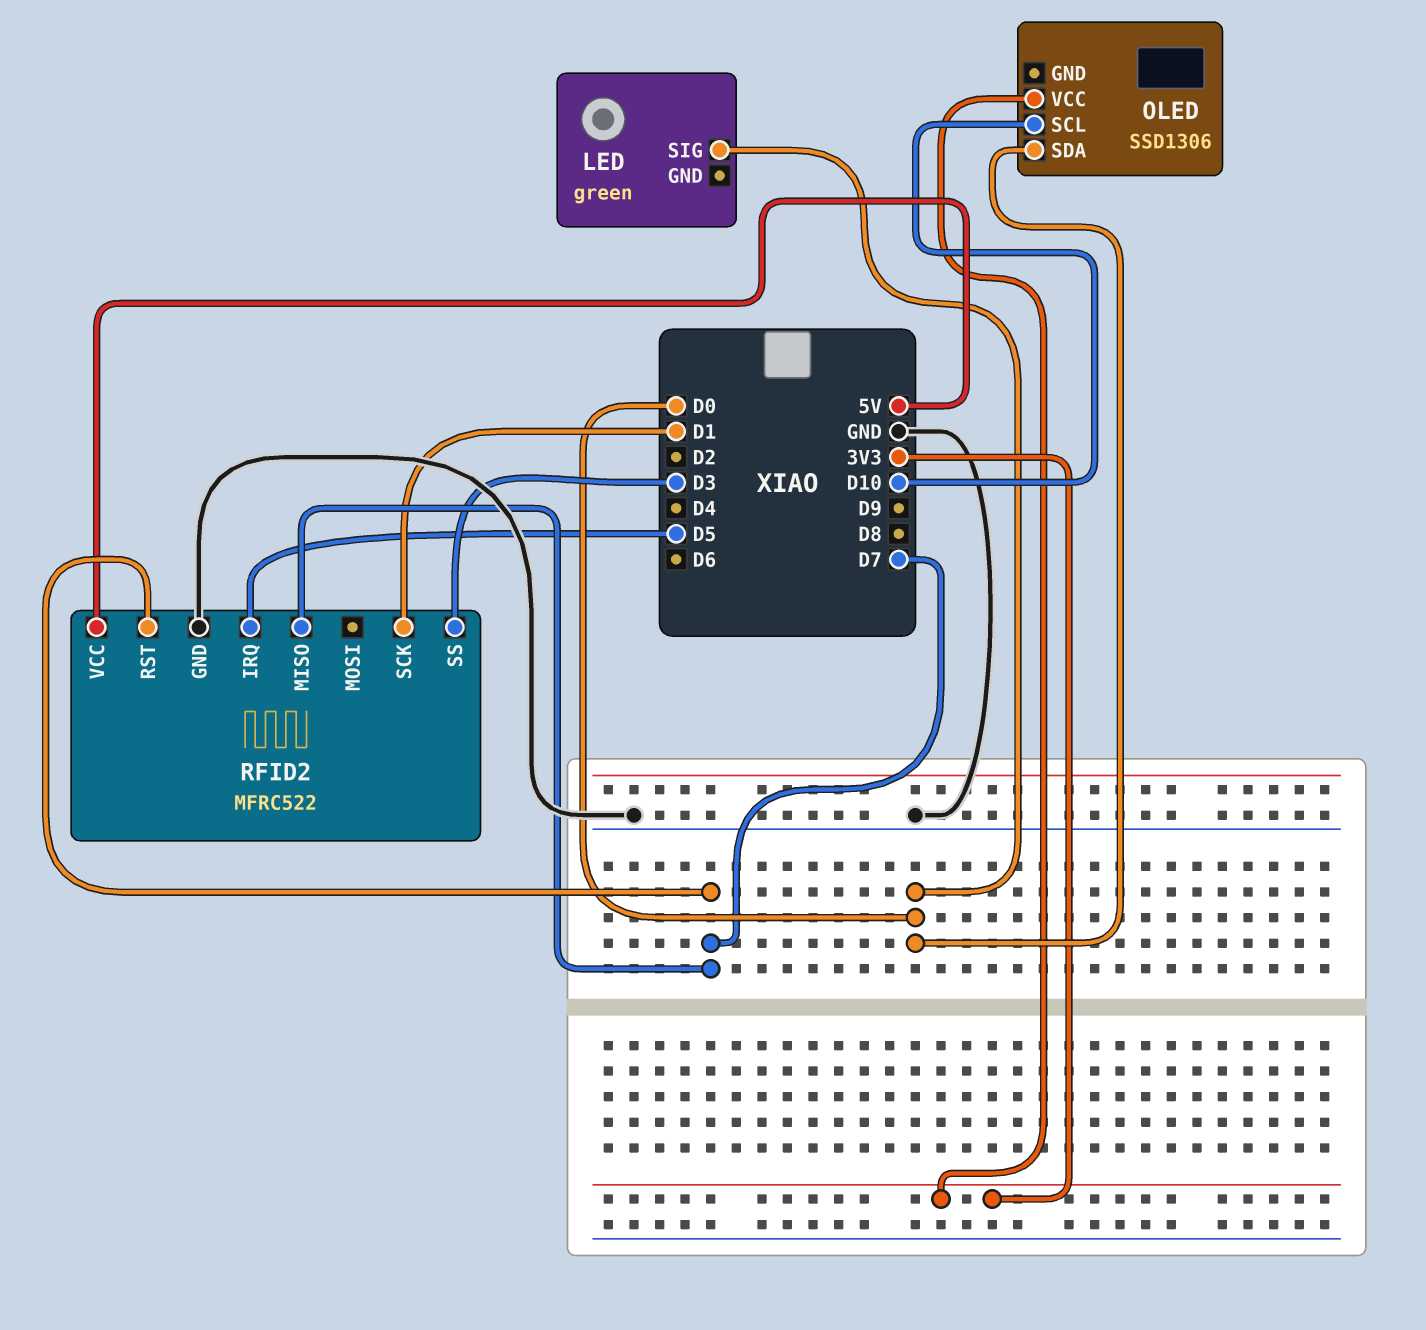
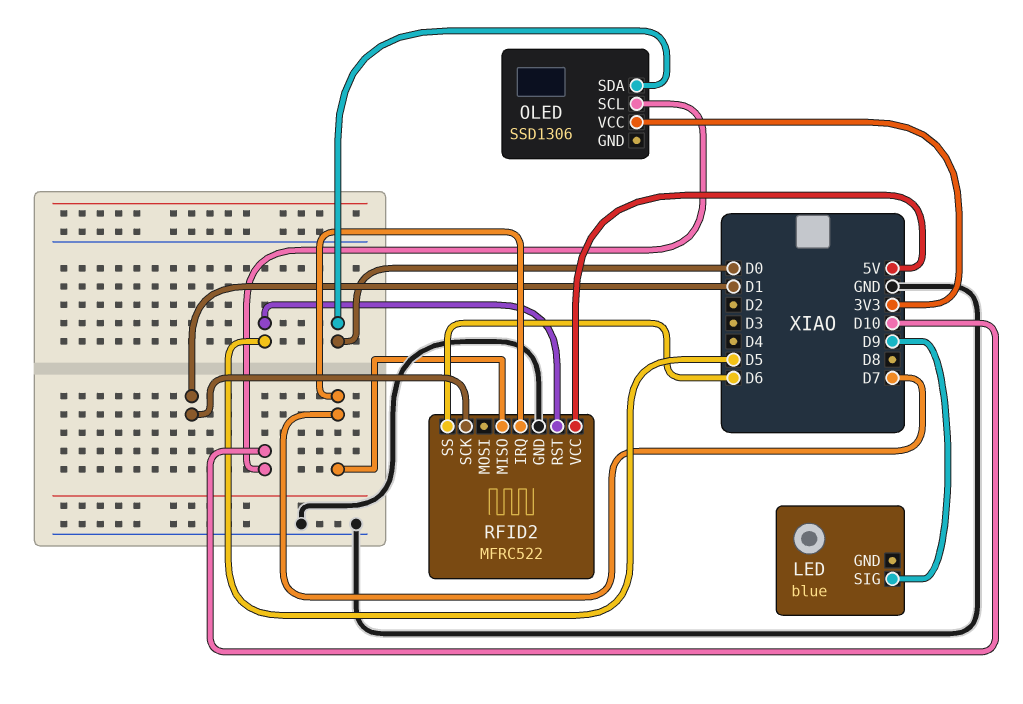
LED: green -> blue
LED pin SIG: D0 -> D9
RFID2 pin IRQ: D5 -> D7
RFID2 pin RST: D7 -> D5
RFID2 pin SS: D3 -> D6

